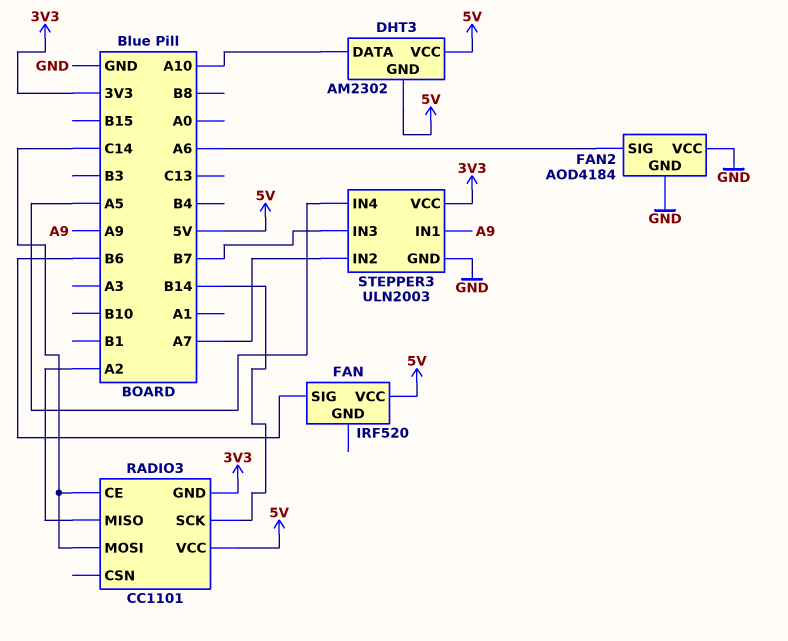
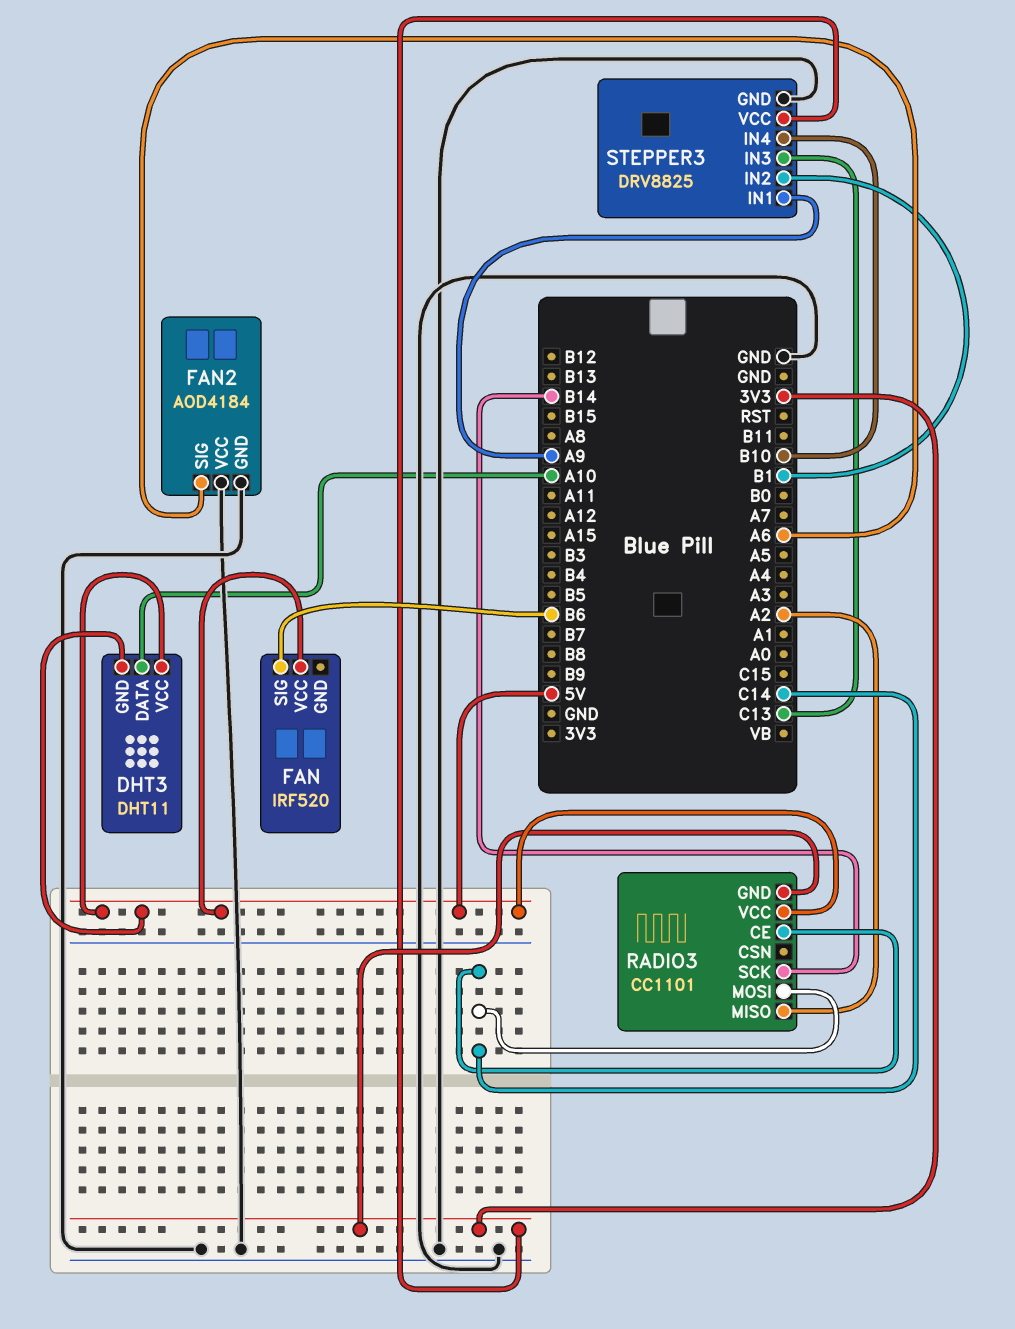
DHT3: AM2302 -> DHT11
STEPPER3: ULN2003 -> DRV8825
STEPPER3 pin IN2: A7 -> B1
STEPPER3 pin IN3: B7 -> C13
STEPPER3 pin IN4: A5 -> B10

